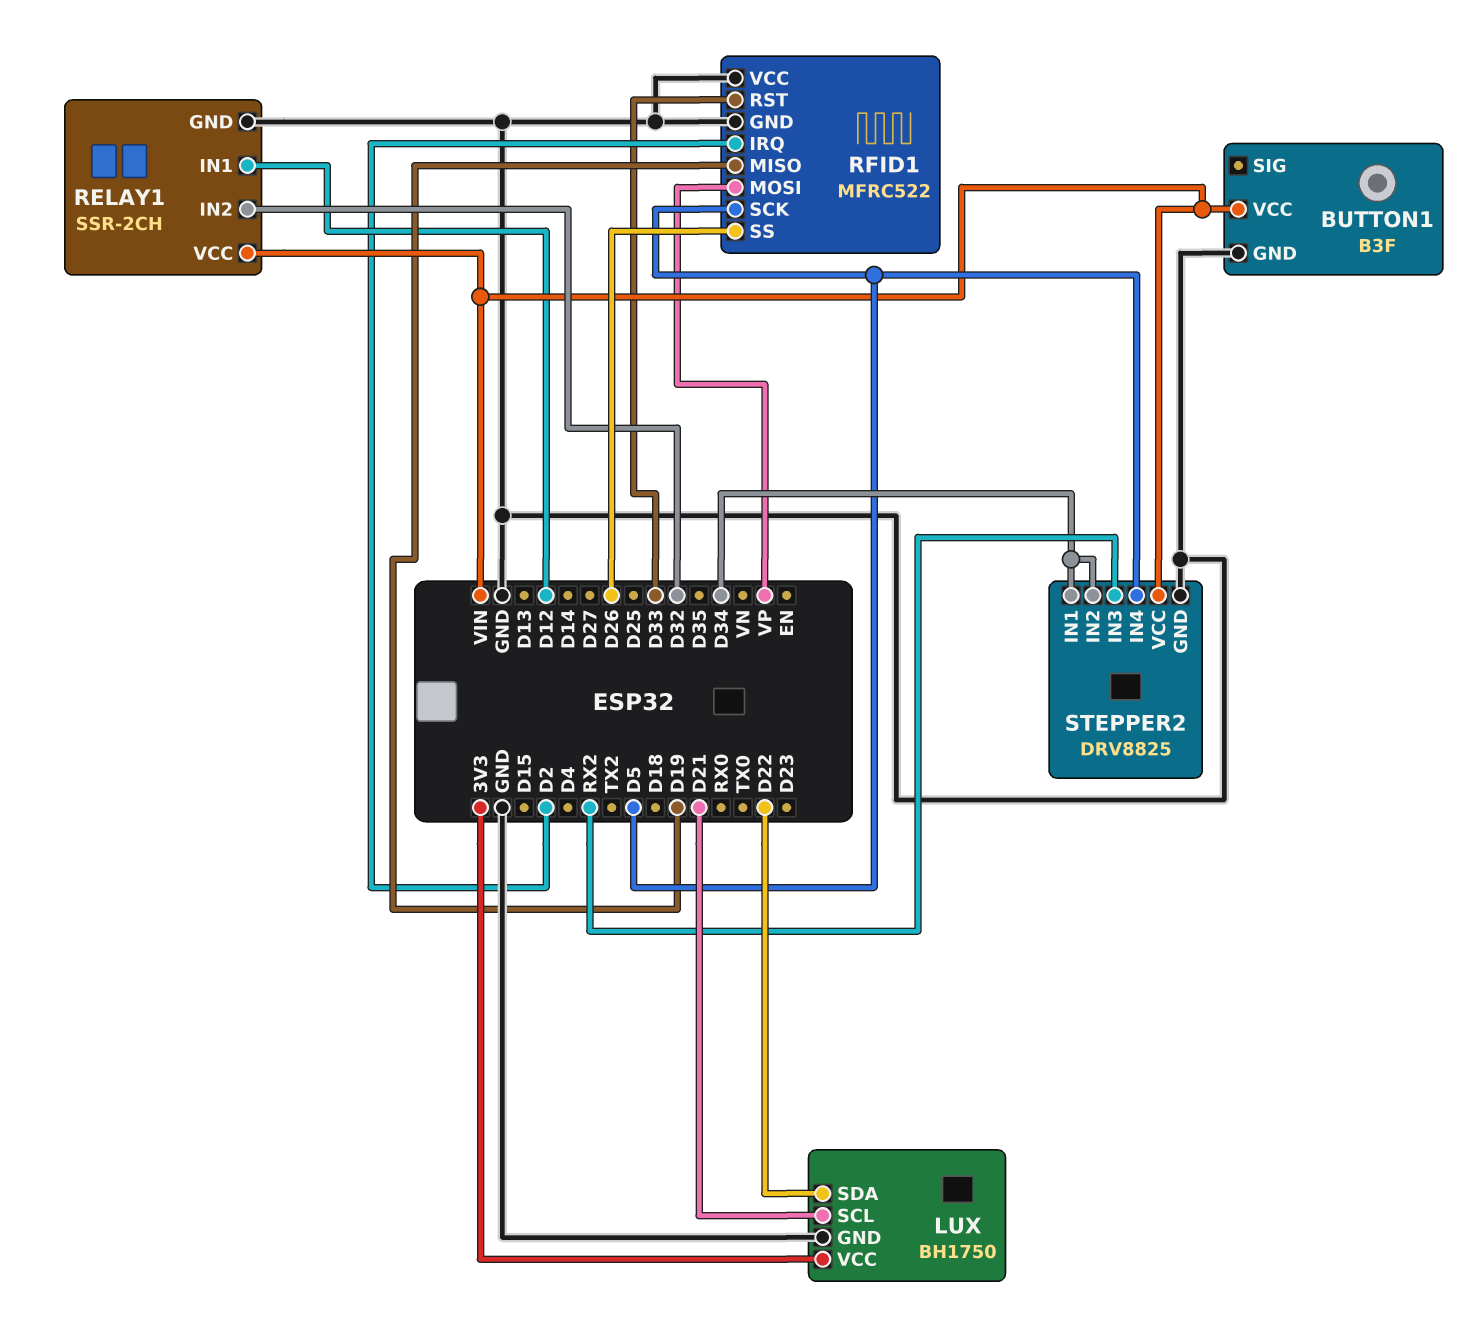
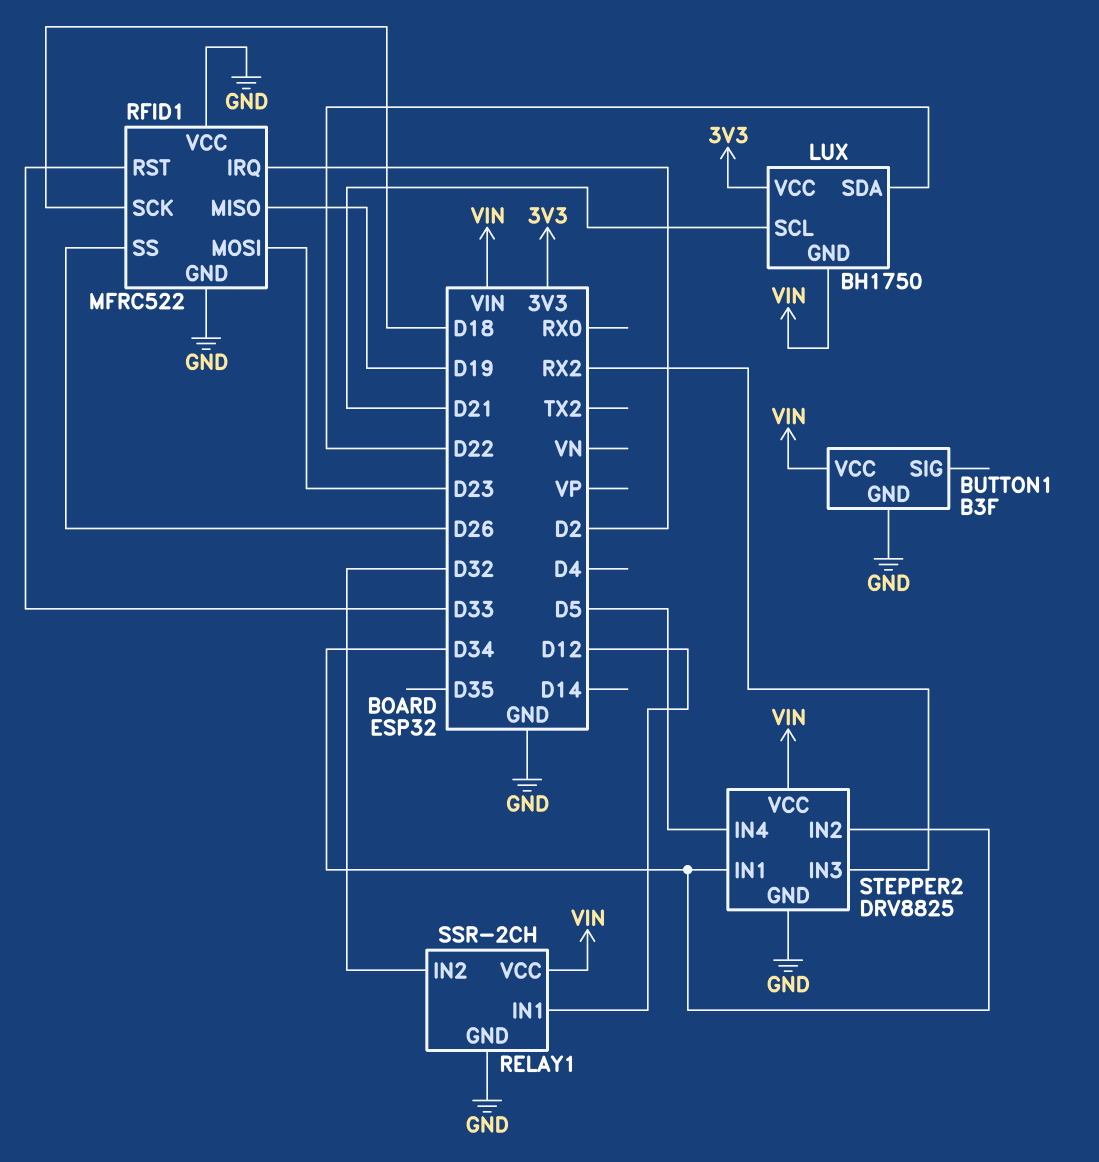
LUX pin GND: GND -> VIN
RFID1 pin MOSI: VP -> D23
RFID1 pin SCK: D5 -> D18

